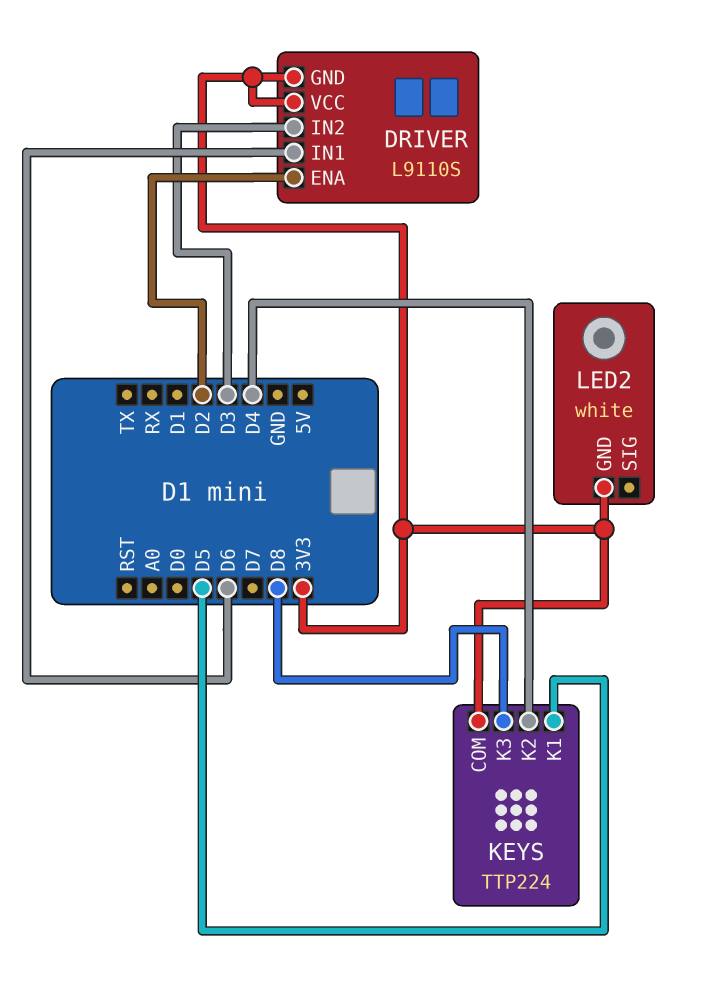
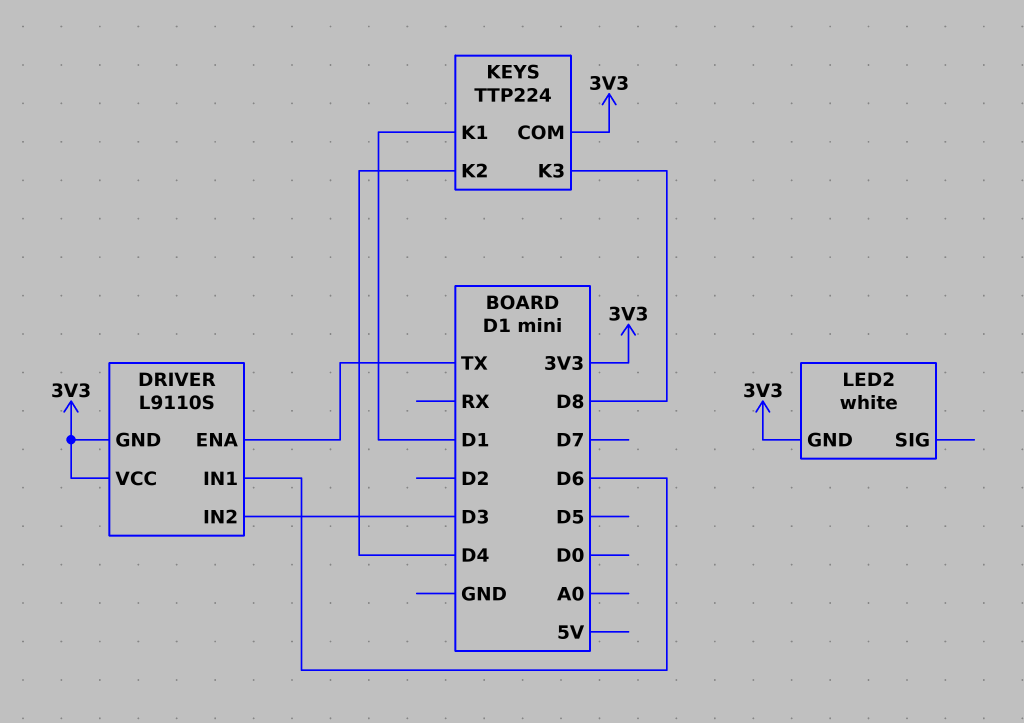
DRIVER pin ENA: D2 -> TX
KEYS pin K1: D5 -> D1

